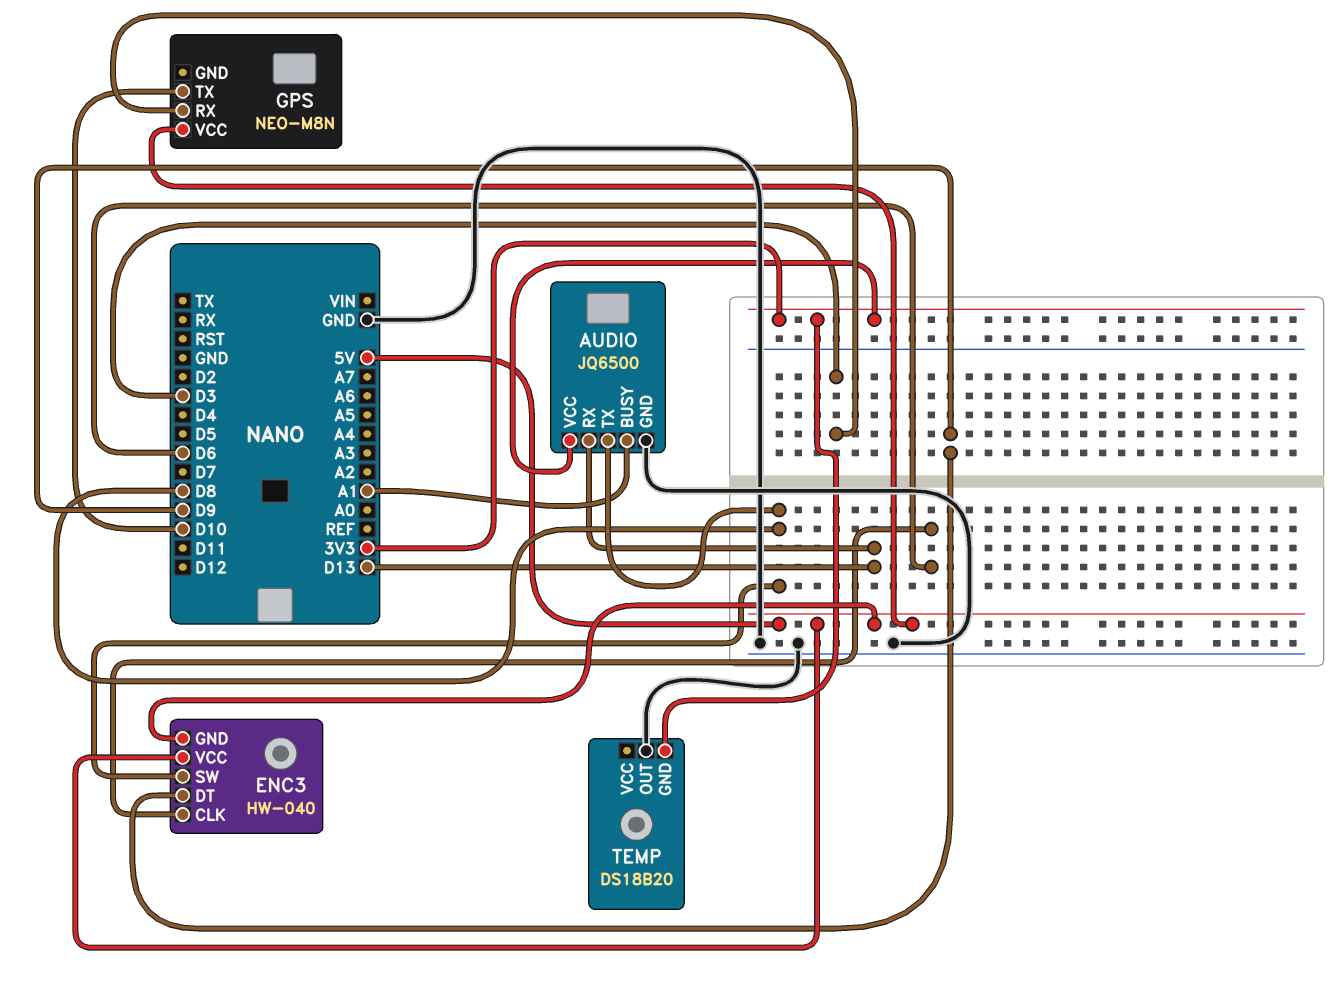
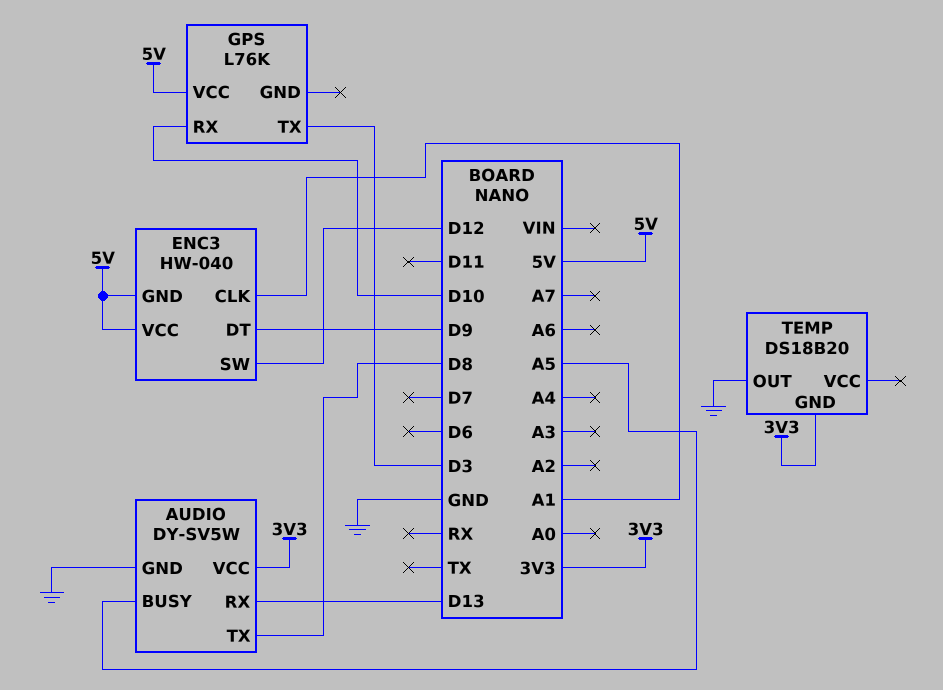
AUDIO: JQ6500 -> DY-SV5W
AUDIO pin BUSY: A1 -> A5
ENC3 pin CLK: D6 -> A1
ENC3 pin SW: D8 -> D12
GPS: NEO-M8N -> L76K
GPS pin RX: D3 -> D10
GPS pin TX: D10 -> D3

